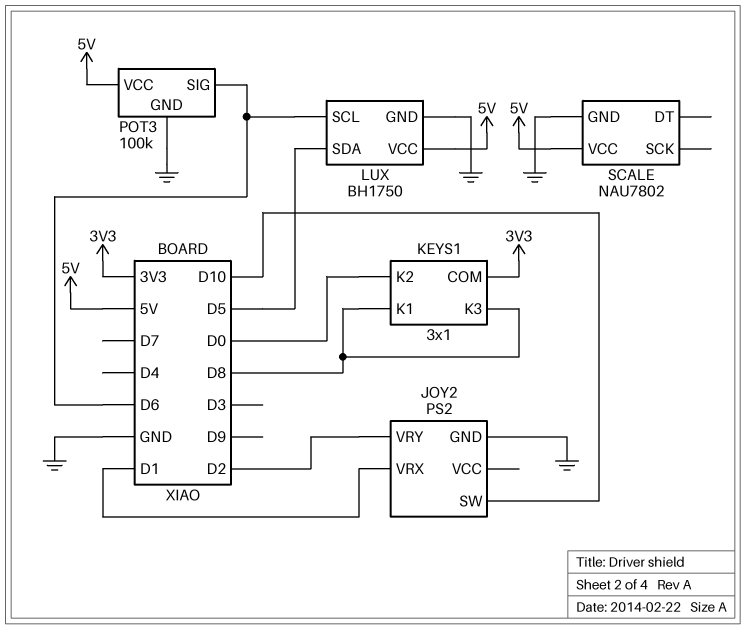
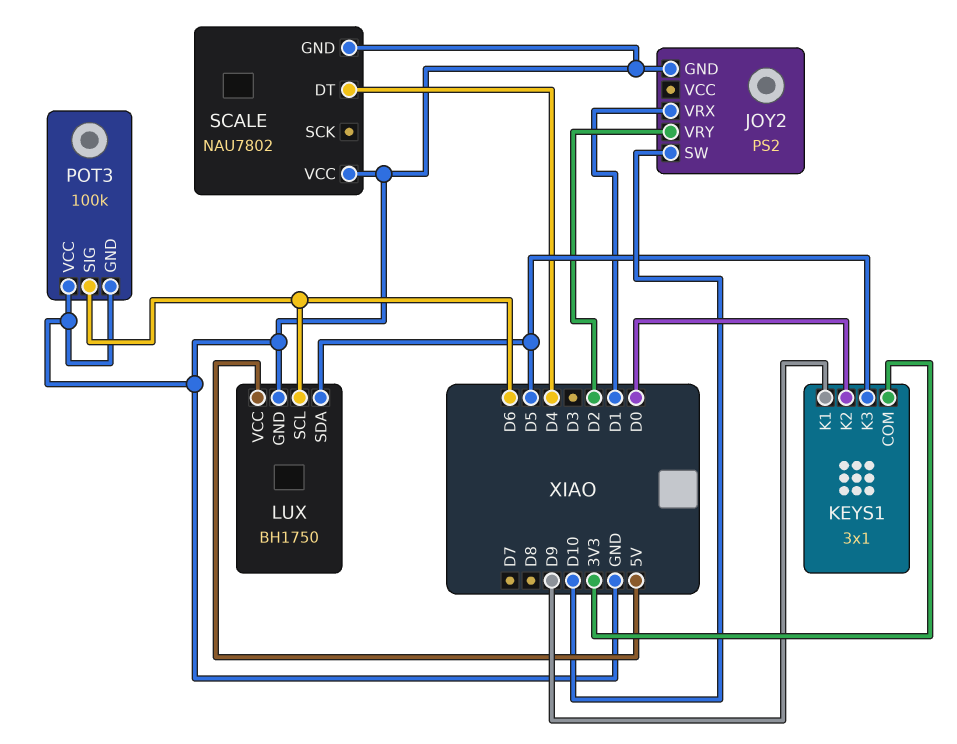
KEYS1 pin K1: D8 -> D9
KEYS1 pin K3: D8 -> D5
POT3 pin VCC: 5V -> GND
SCALE pin DT: none -> D4
SCALE pin VCC: 5V -> GND

